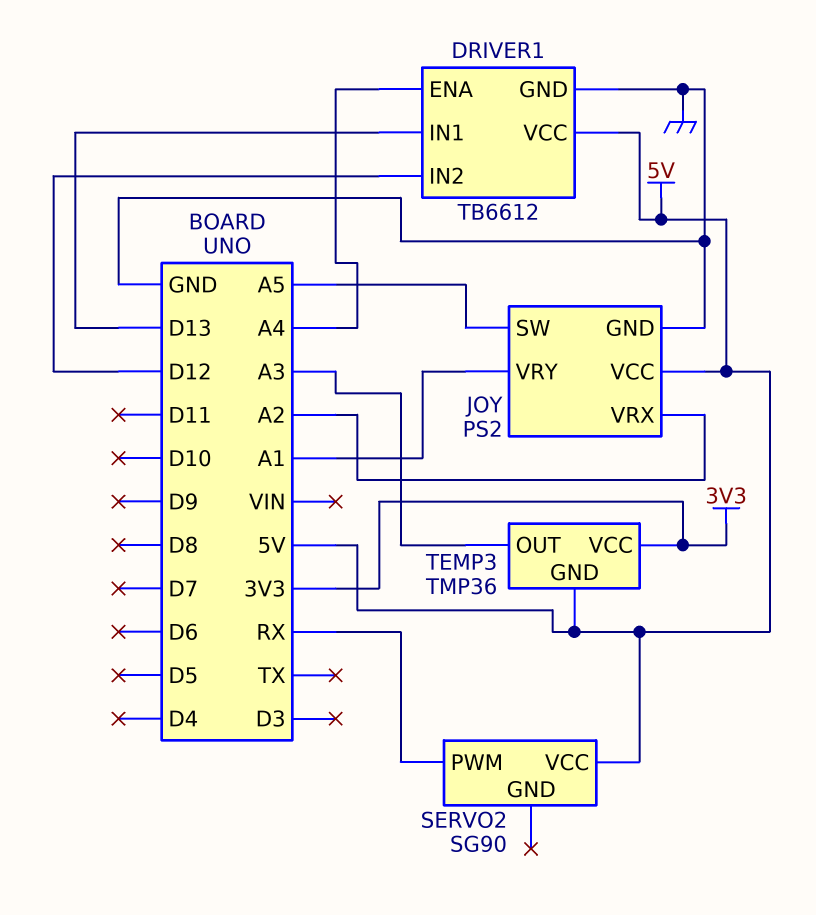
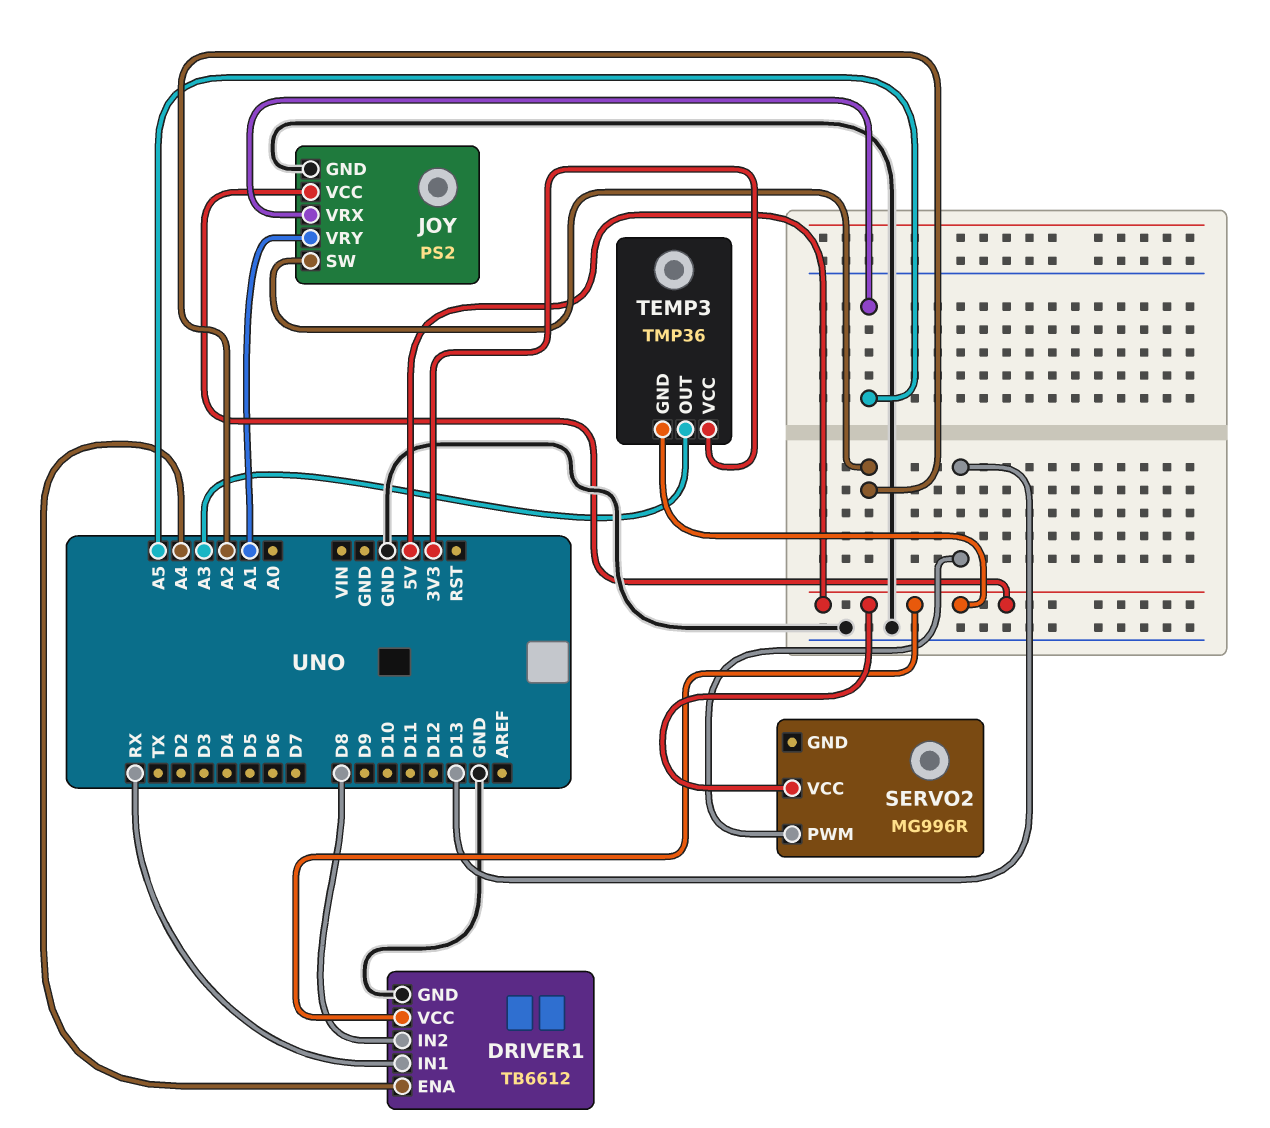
DRIVER1 pin IN1: D13 -> RX
DRIVER1 pin IN2: D12 -> D8
JOY pin SW: A5 -> A2
JOY pin VRX: A2 -> A5
SERVO2: SG90 -> MG996R
SERVO2 pin PWM: RX -> D13

